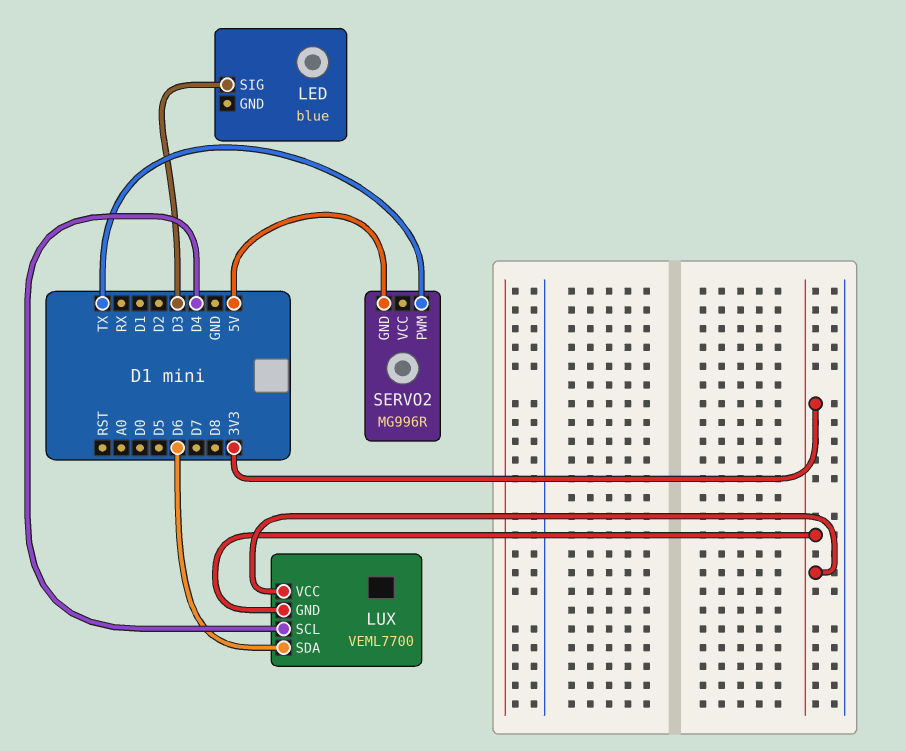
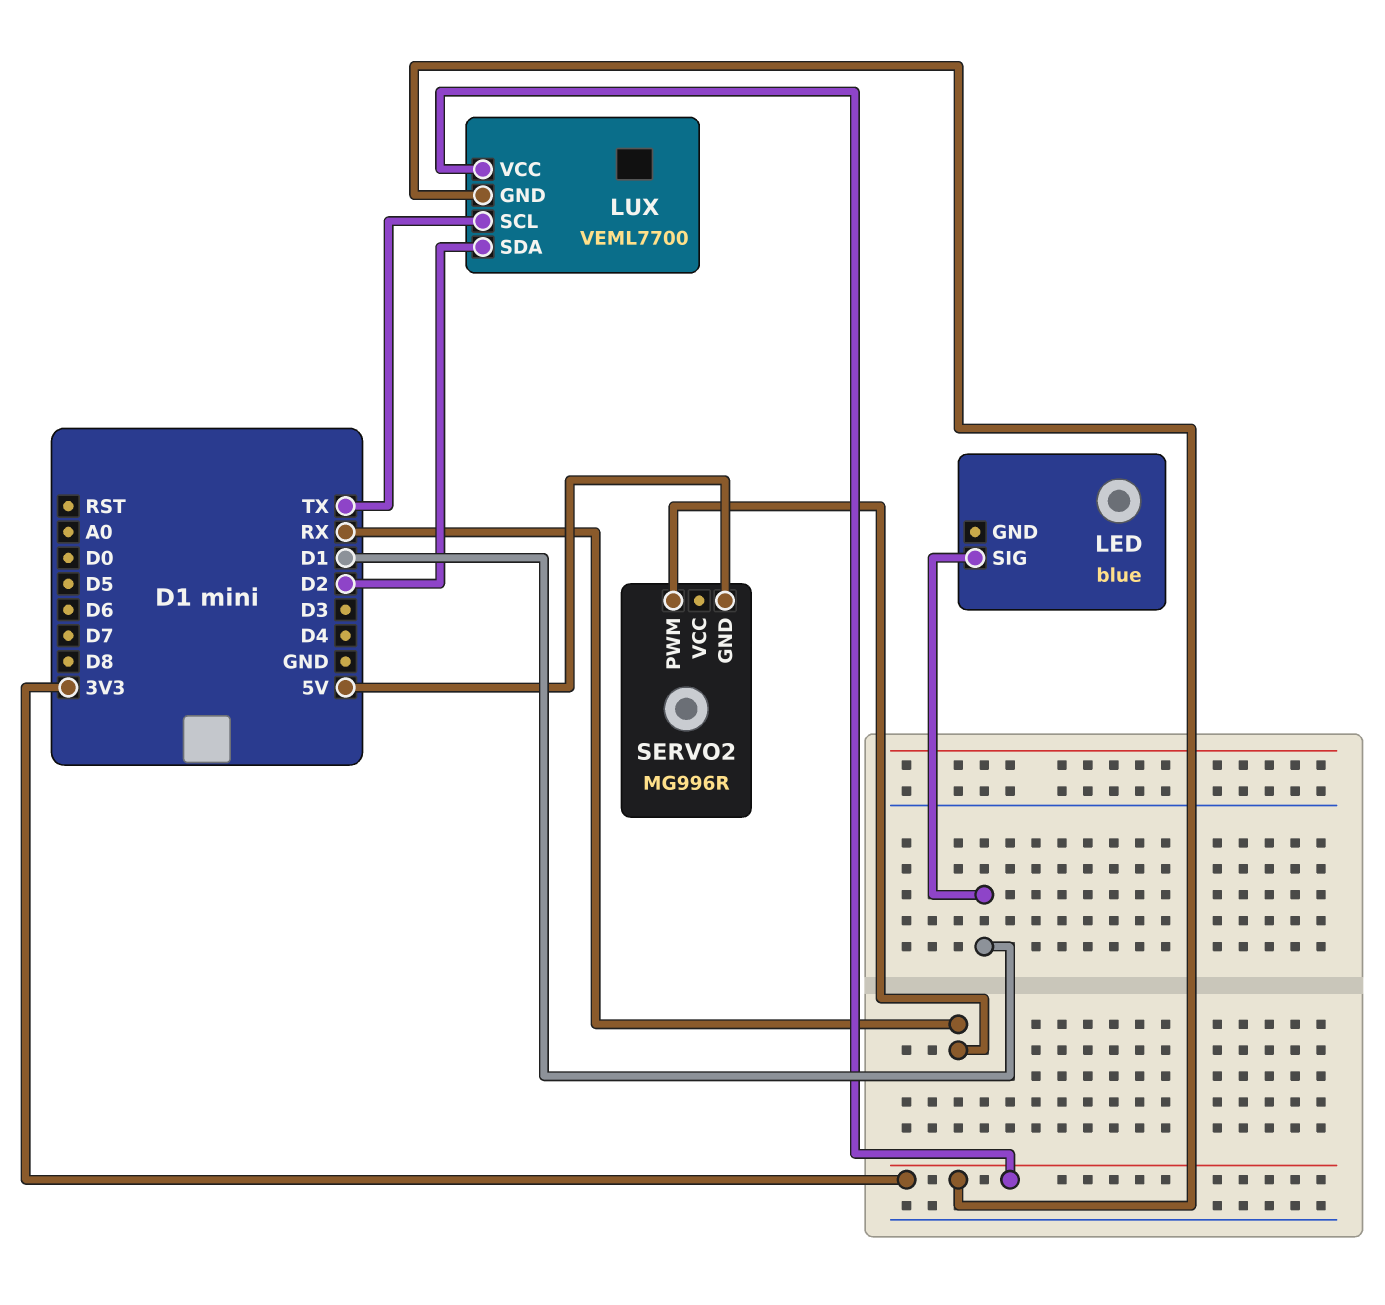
LED pin SIG: D3 -> D1
LUX pin SCL: D4 -> TX
LUX pin SDA: D6 -> D2
SERVO2 pin PWM: TX -> RX

